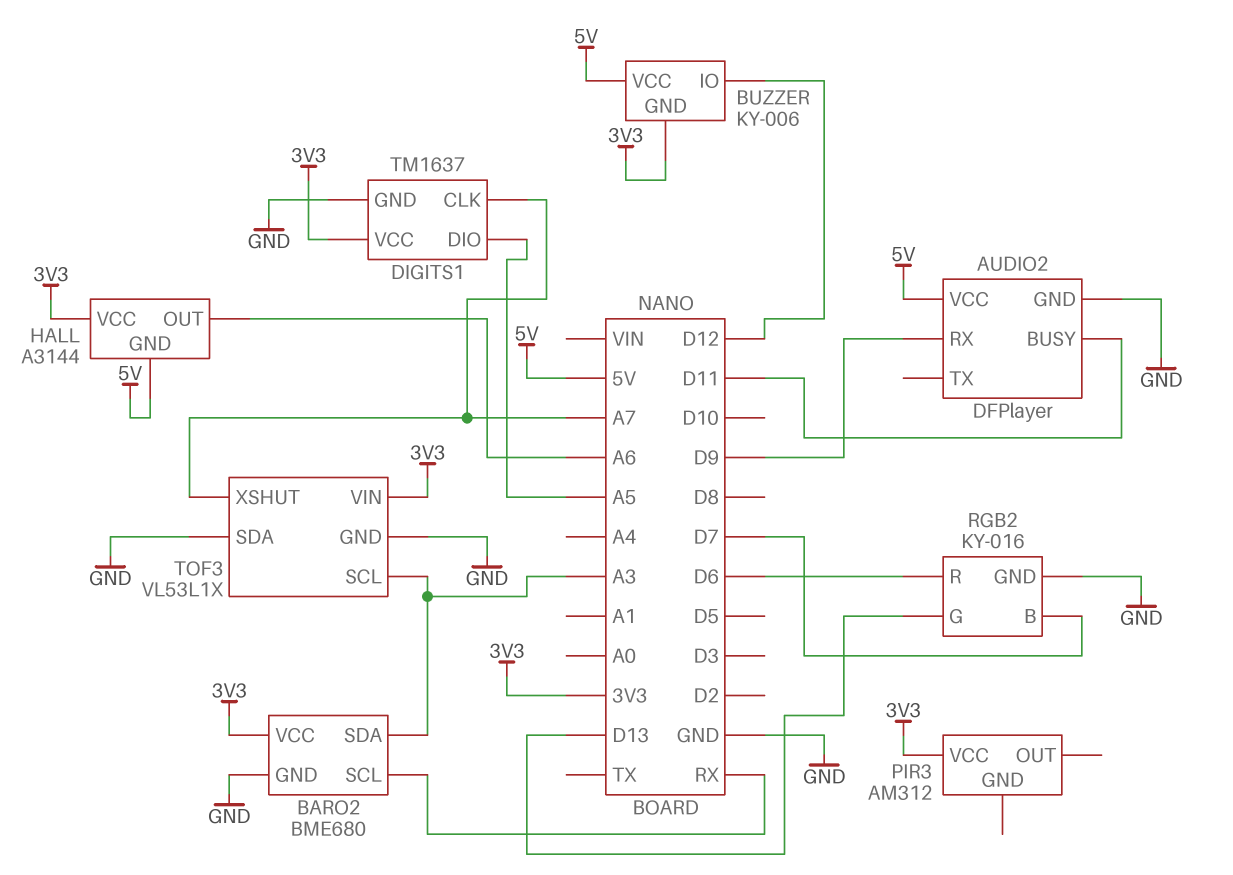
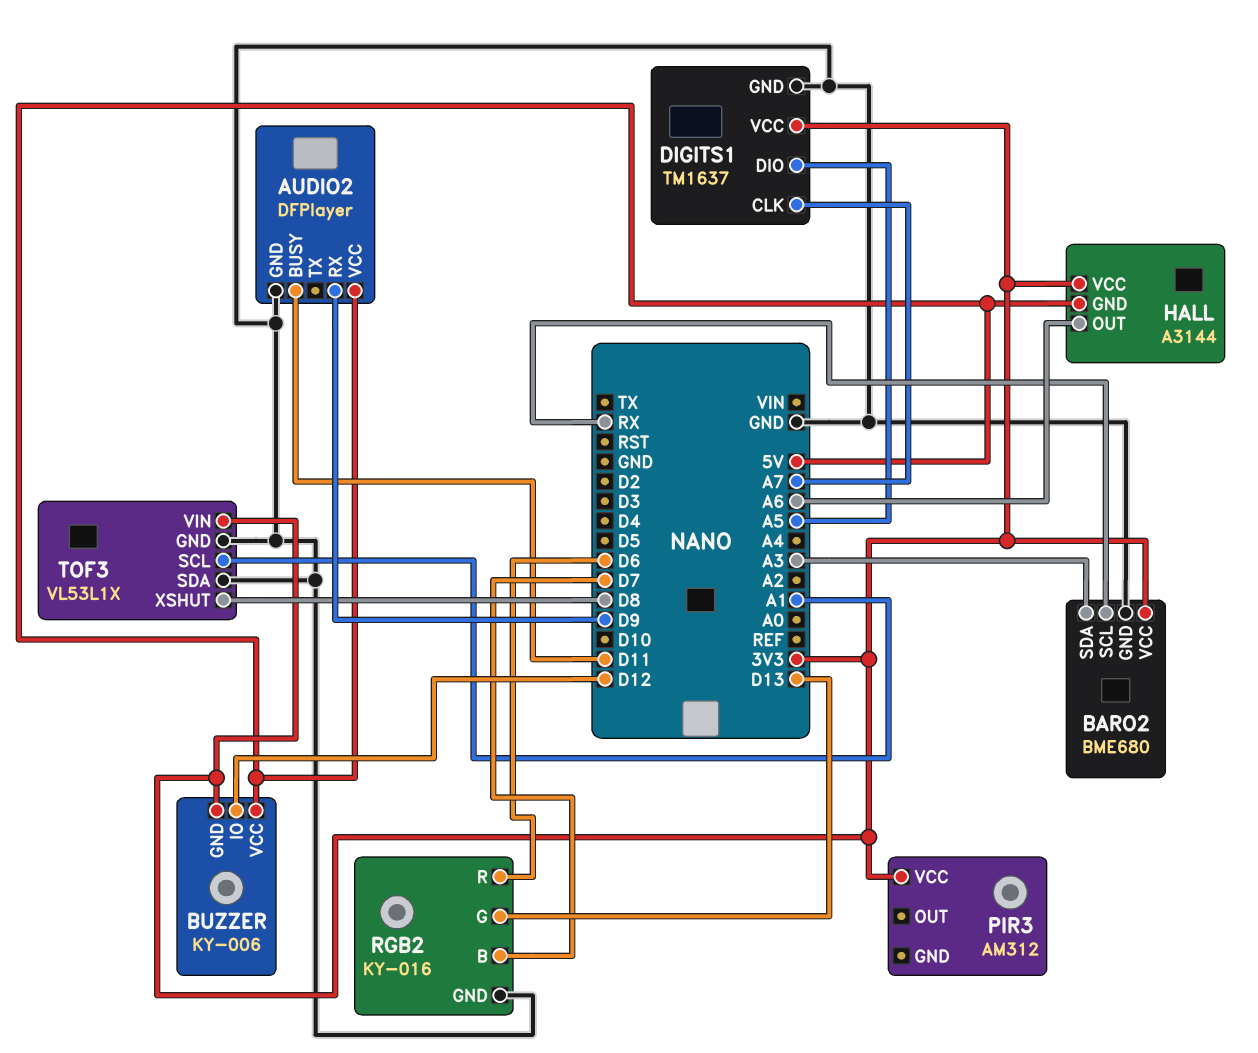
TOF3 pin SCL: A3 -> A1
TOF3 pin XSHUT: A7 -> D8

